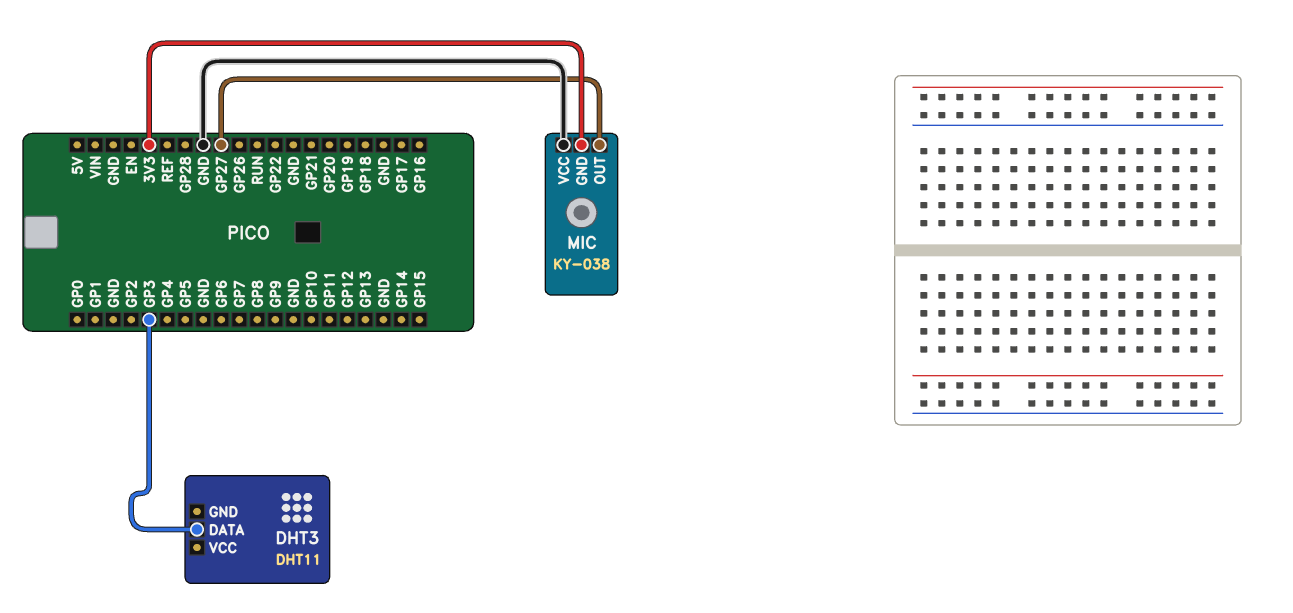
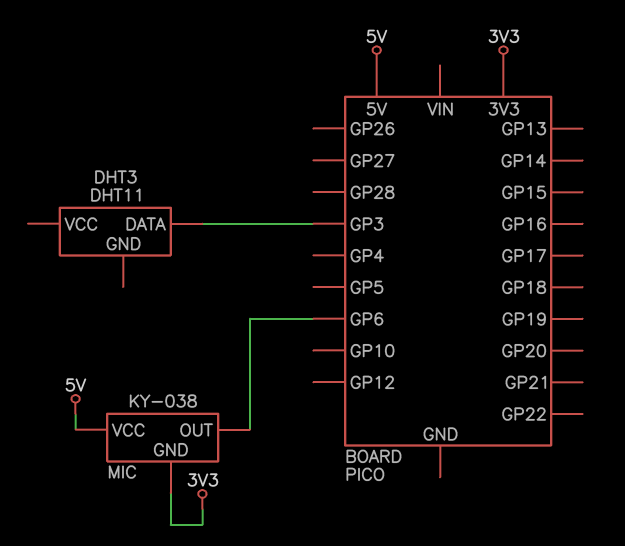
MIC pin OUT: GP27 -> GP6
MIC pin VCC: GND -> 5V

